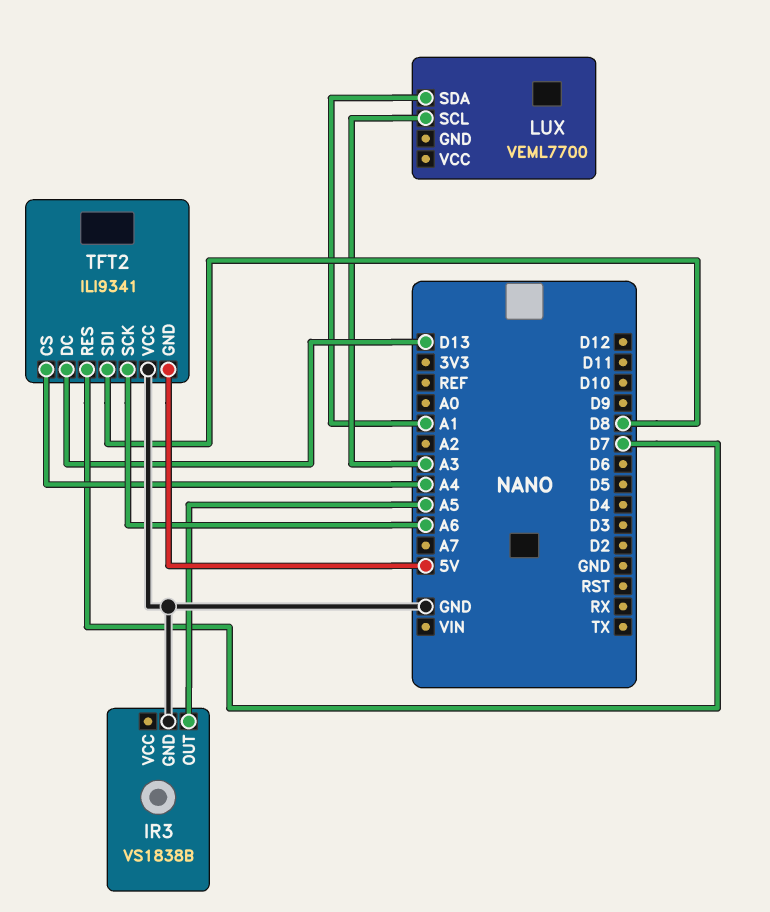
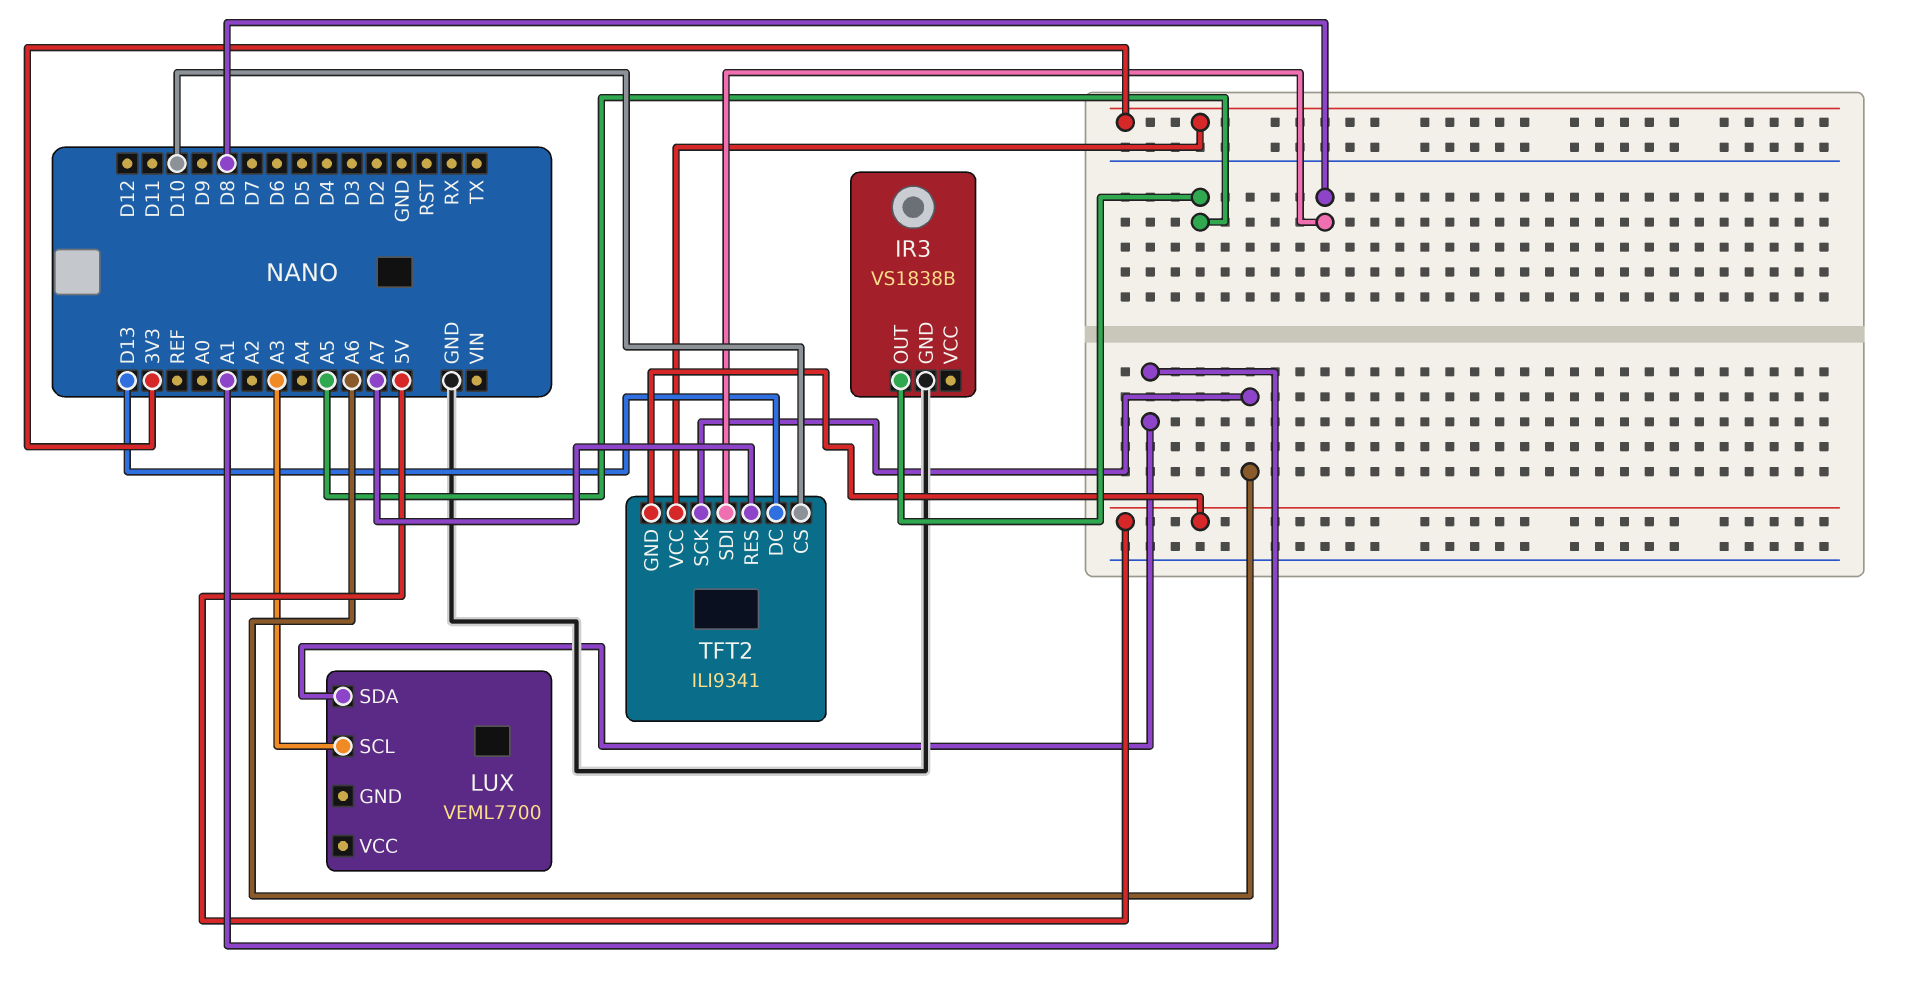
TFT2 pin CS: A4 -> D10
TFT2 pin RES: D7 -> A7
TFT2 pin VCC: GND -> 3V3

